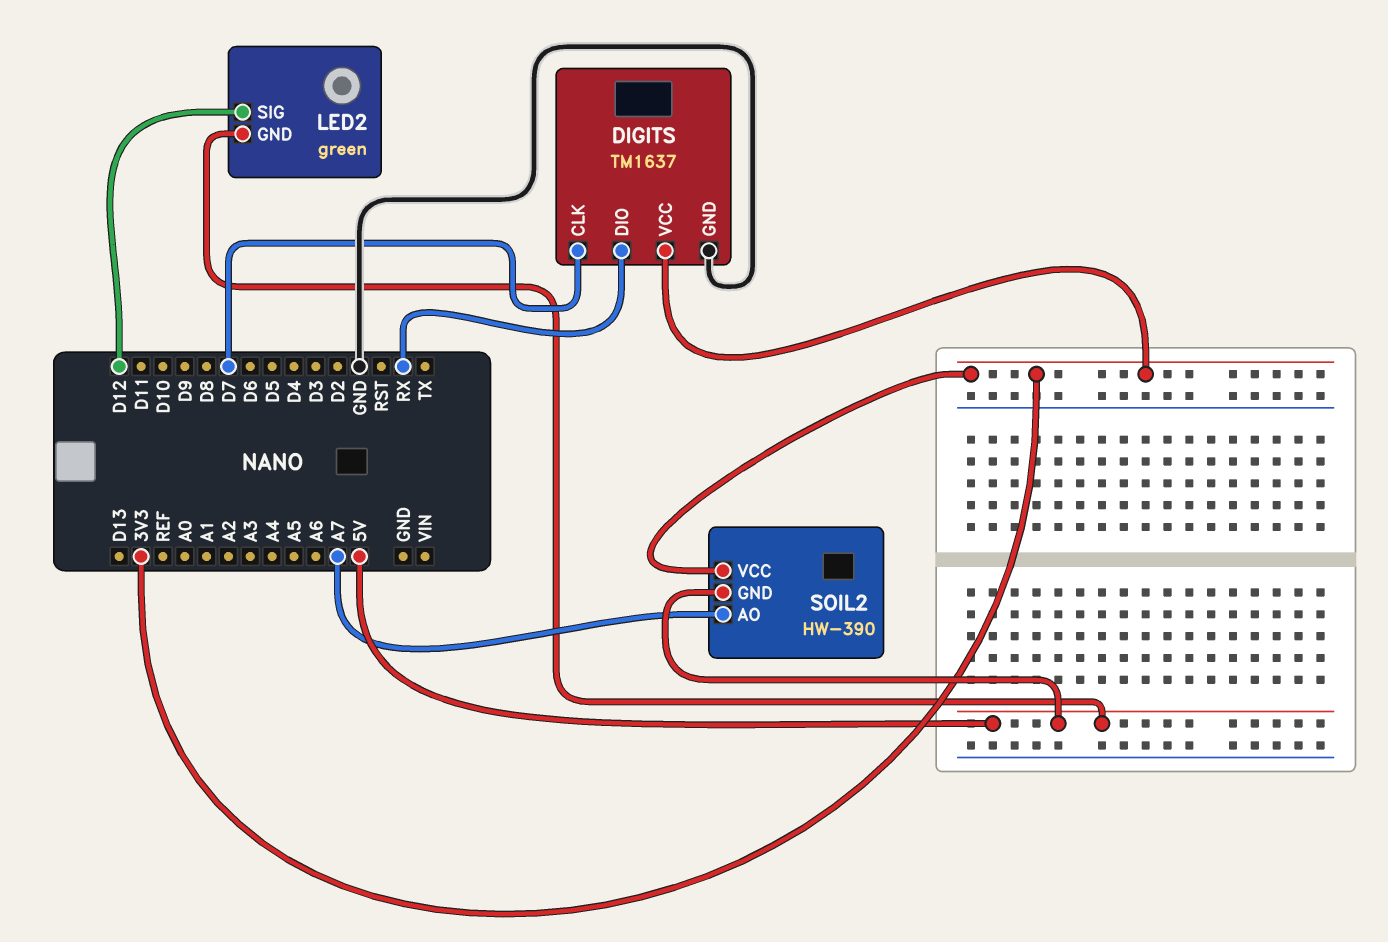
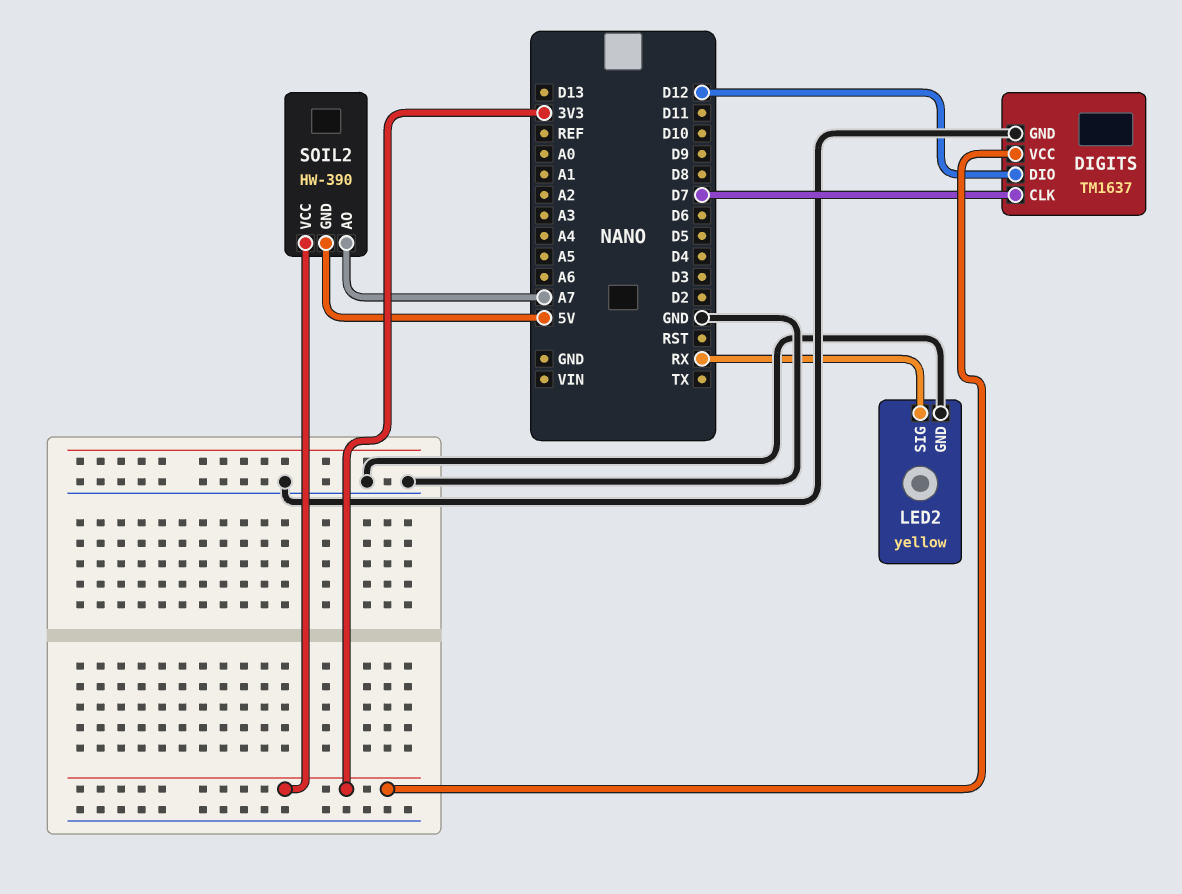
DIGITS pin DIO: RX -> D12
LED2: green -> yellow
LED2 pin GND: 5V -> GND
LED2 pin SIG: D12 -> RX

